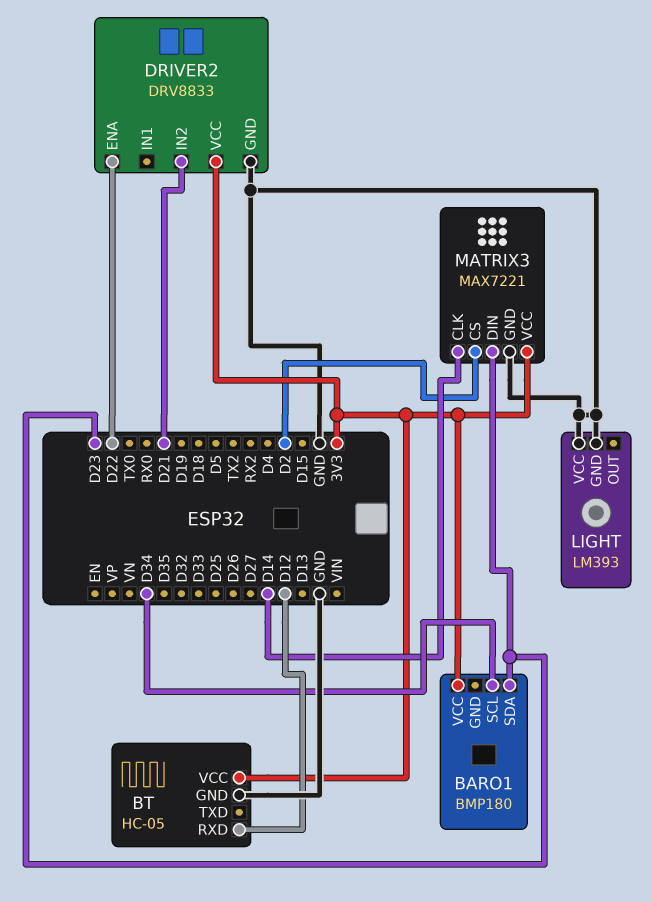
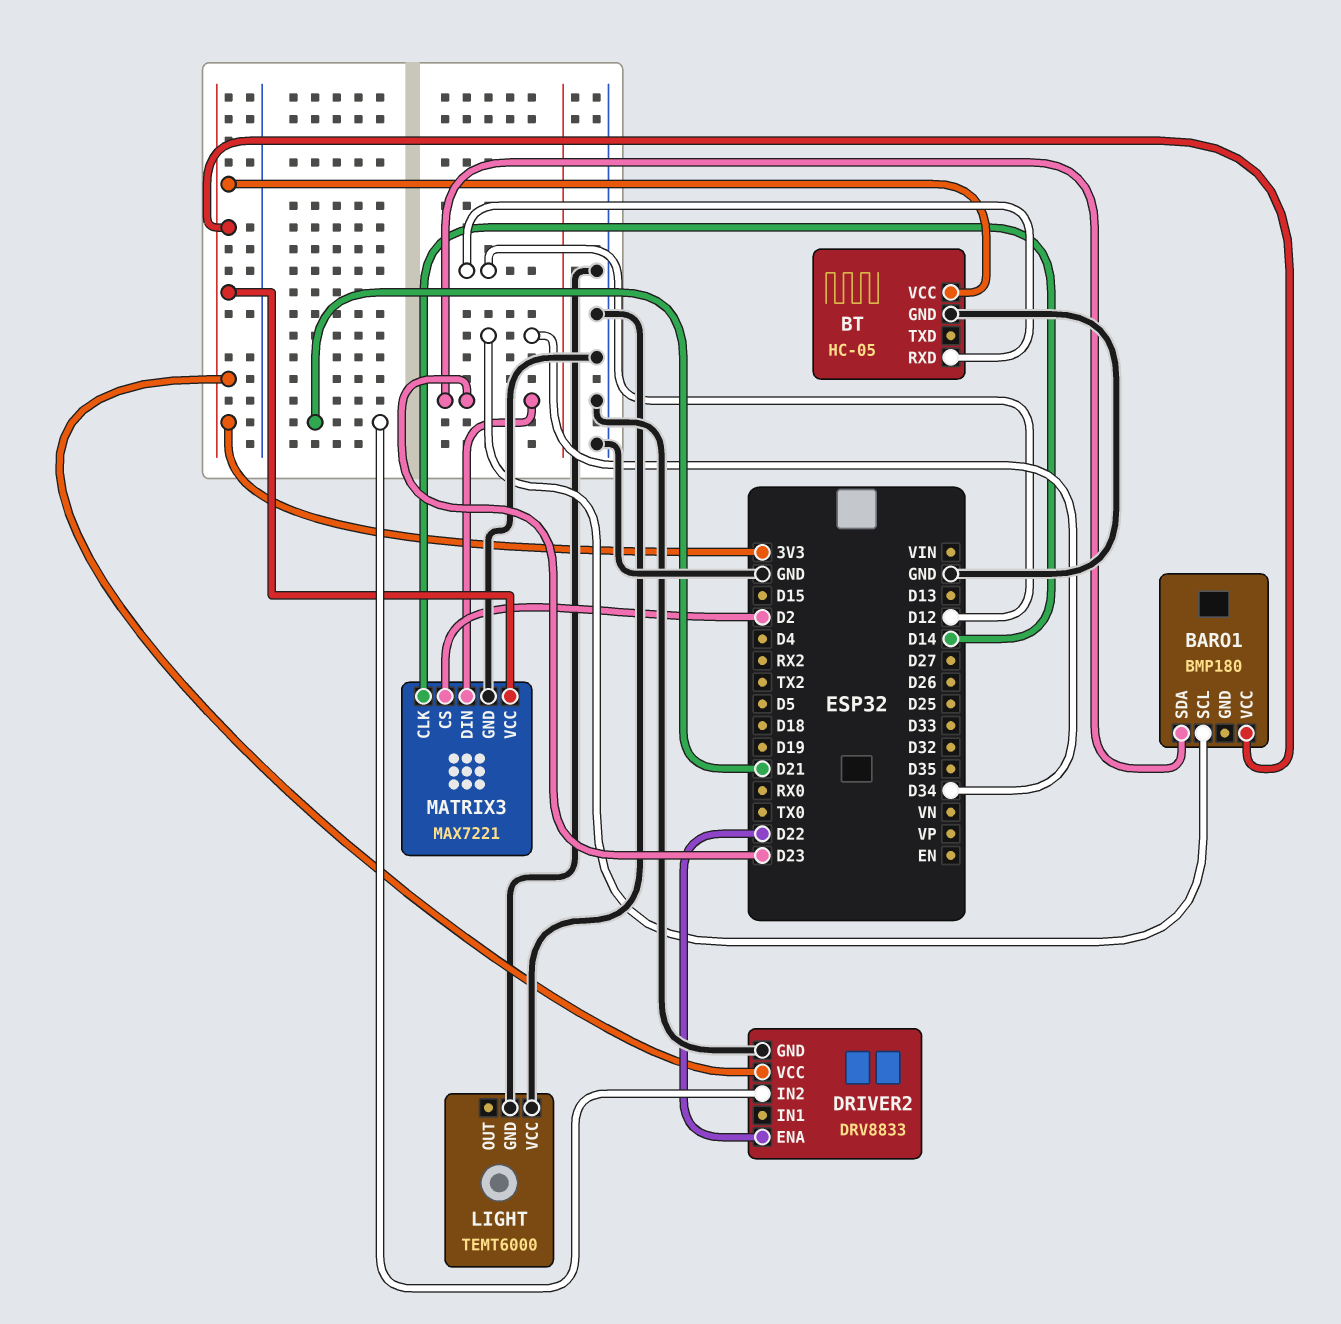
LIGHT: LM393 -> TEMT6000

